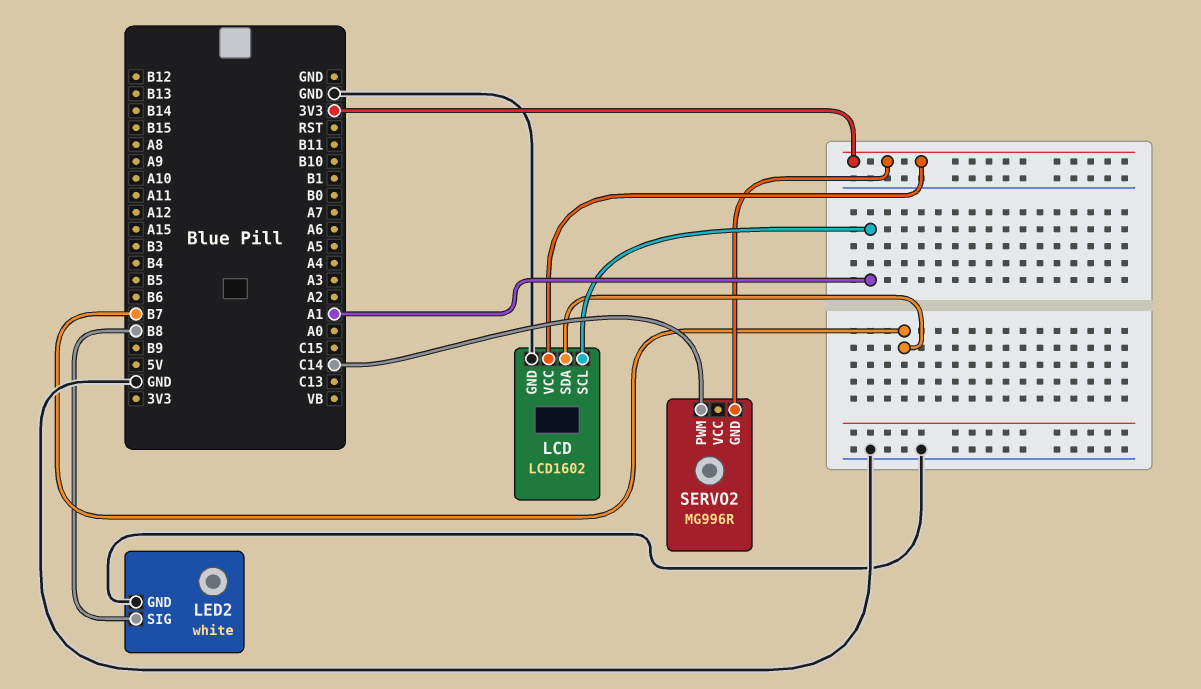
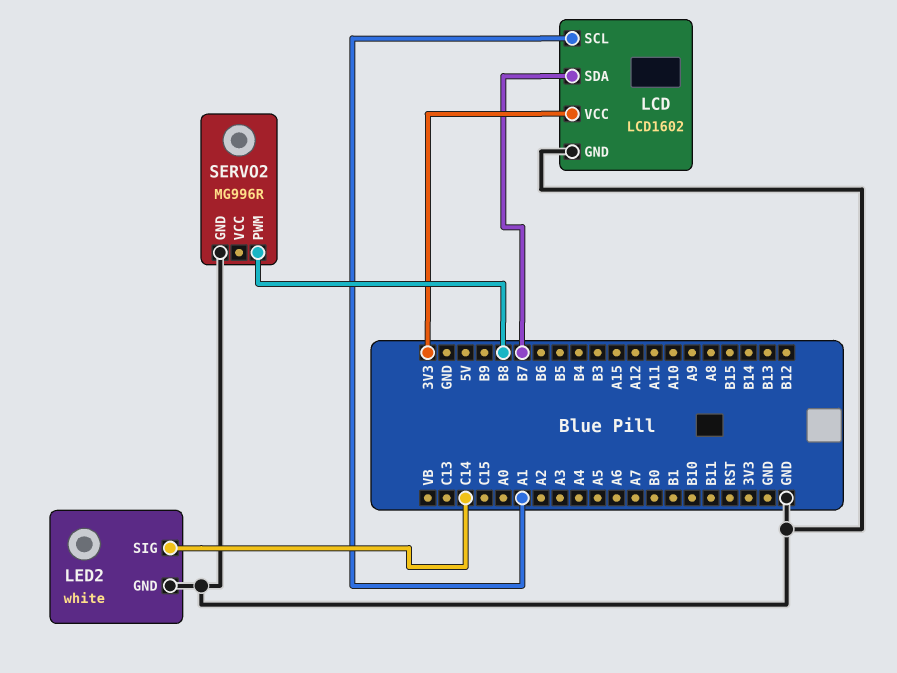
LED2 pin SIG: B8 -> C14
SERVO2 pin GND: 3V3 -> GND
SERVO2 pin PWM: C14 -> B8

